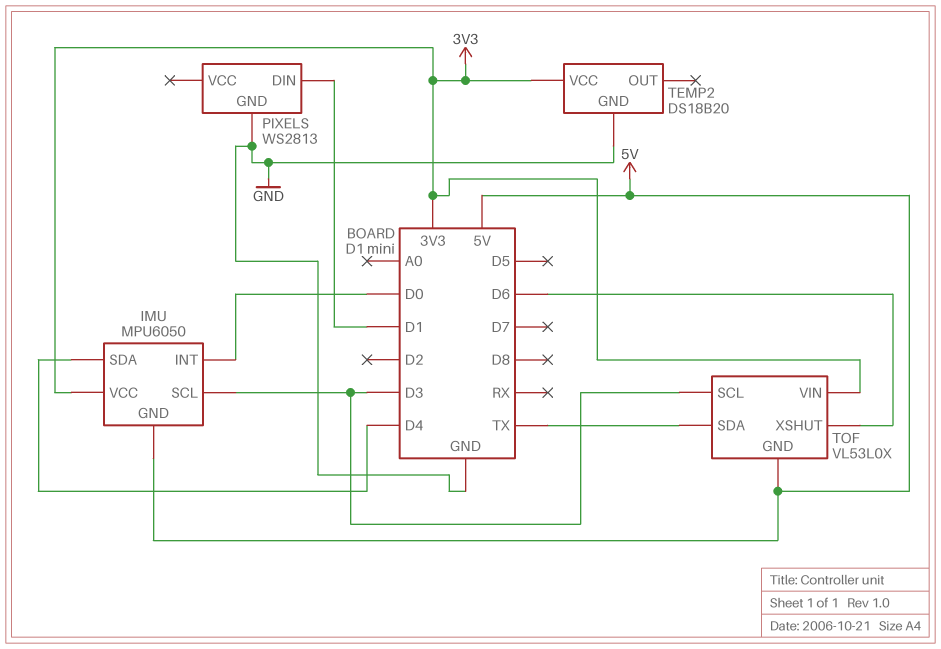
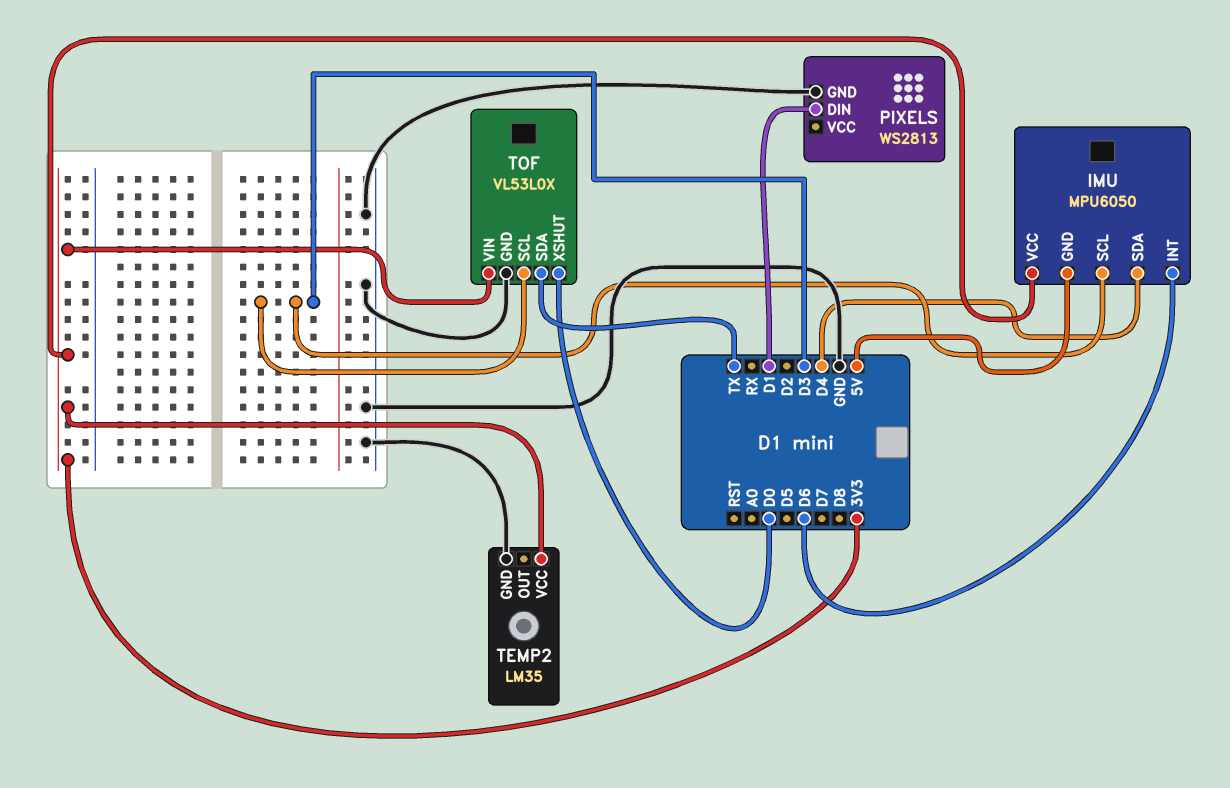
IMU pin INT: D0 -> D6
TEMP2: DS18B20 -> LM35
TOF pin GND: 5V -> GND
TOF pin XSHUT: D6 -> D0

